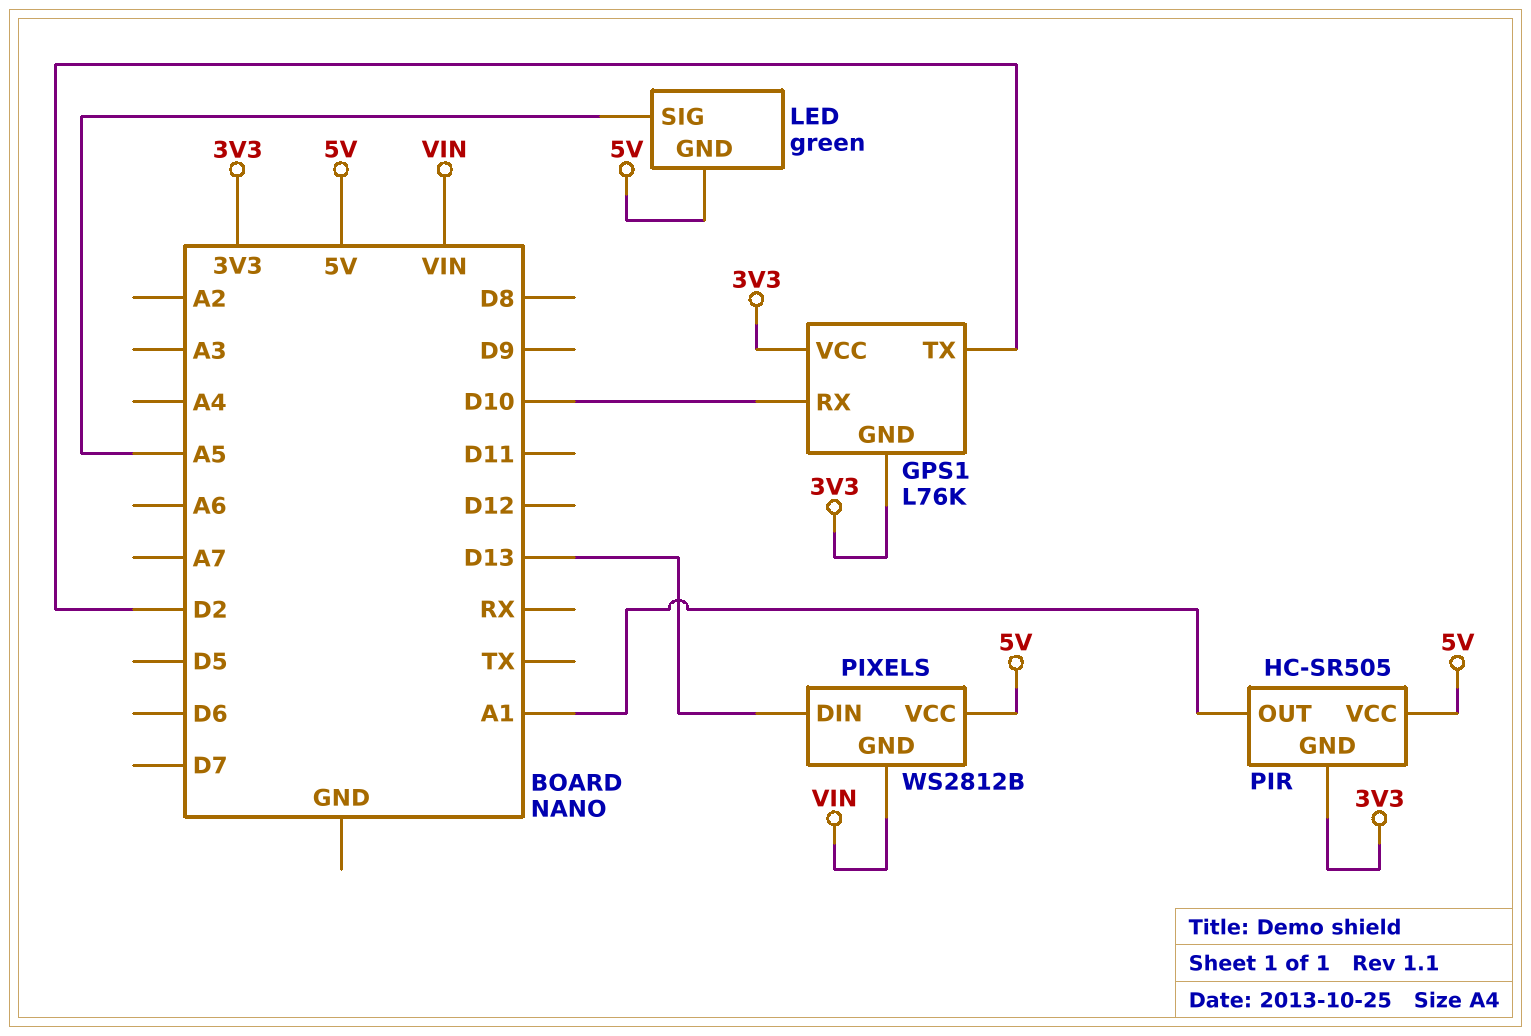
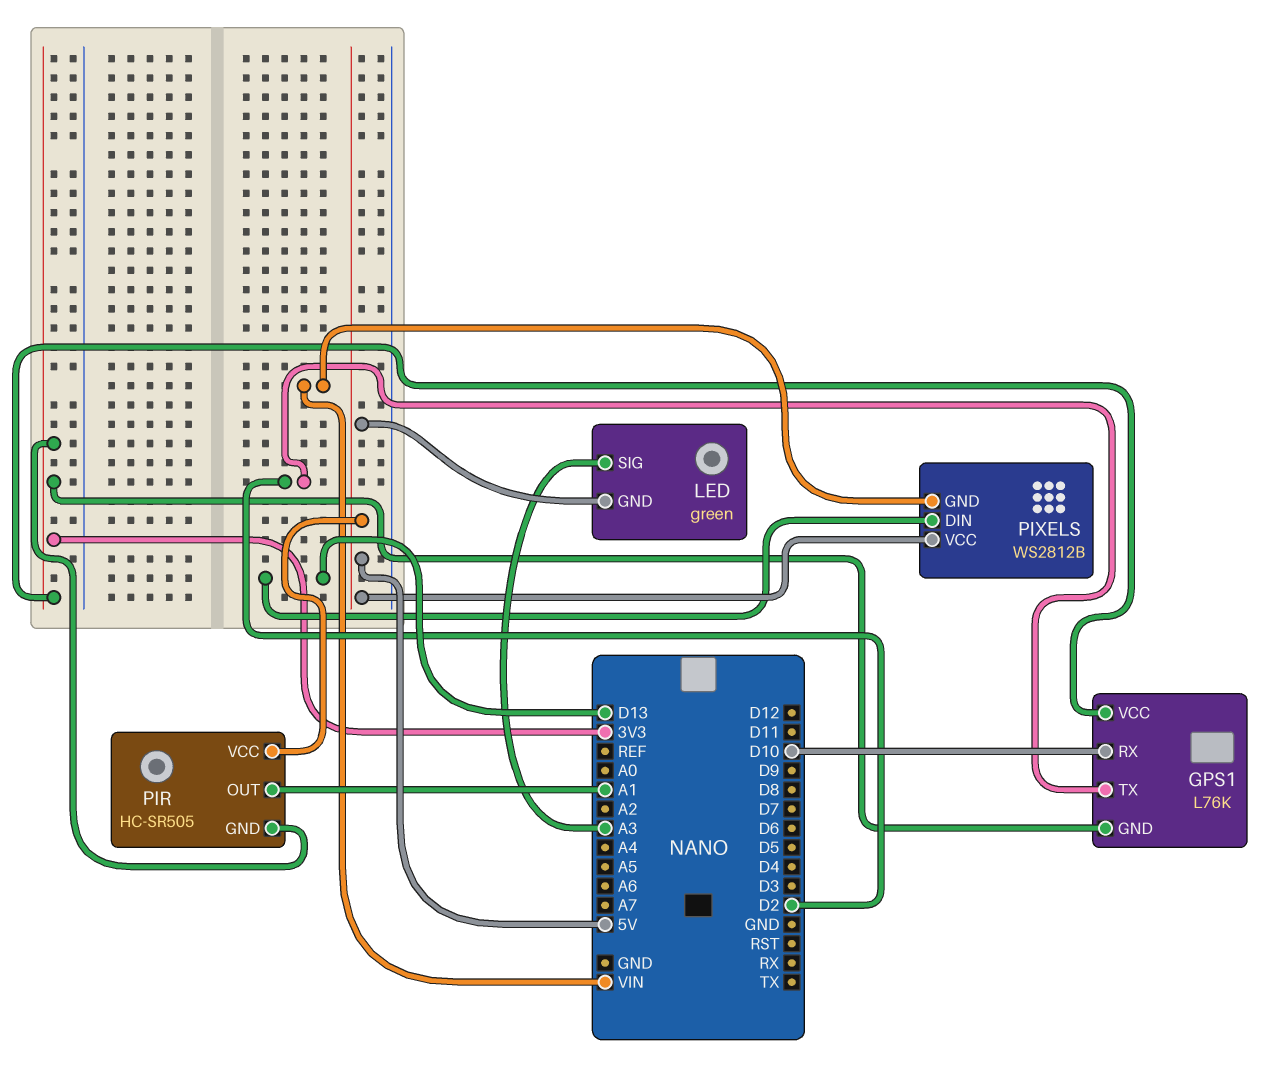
LED pin SIG: A5 -> A3

